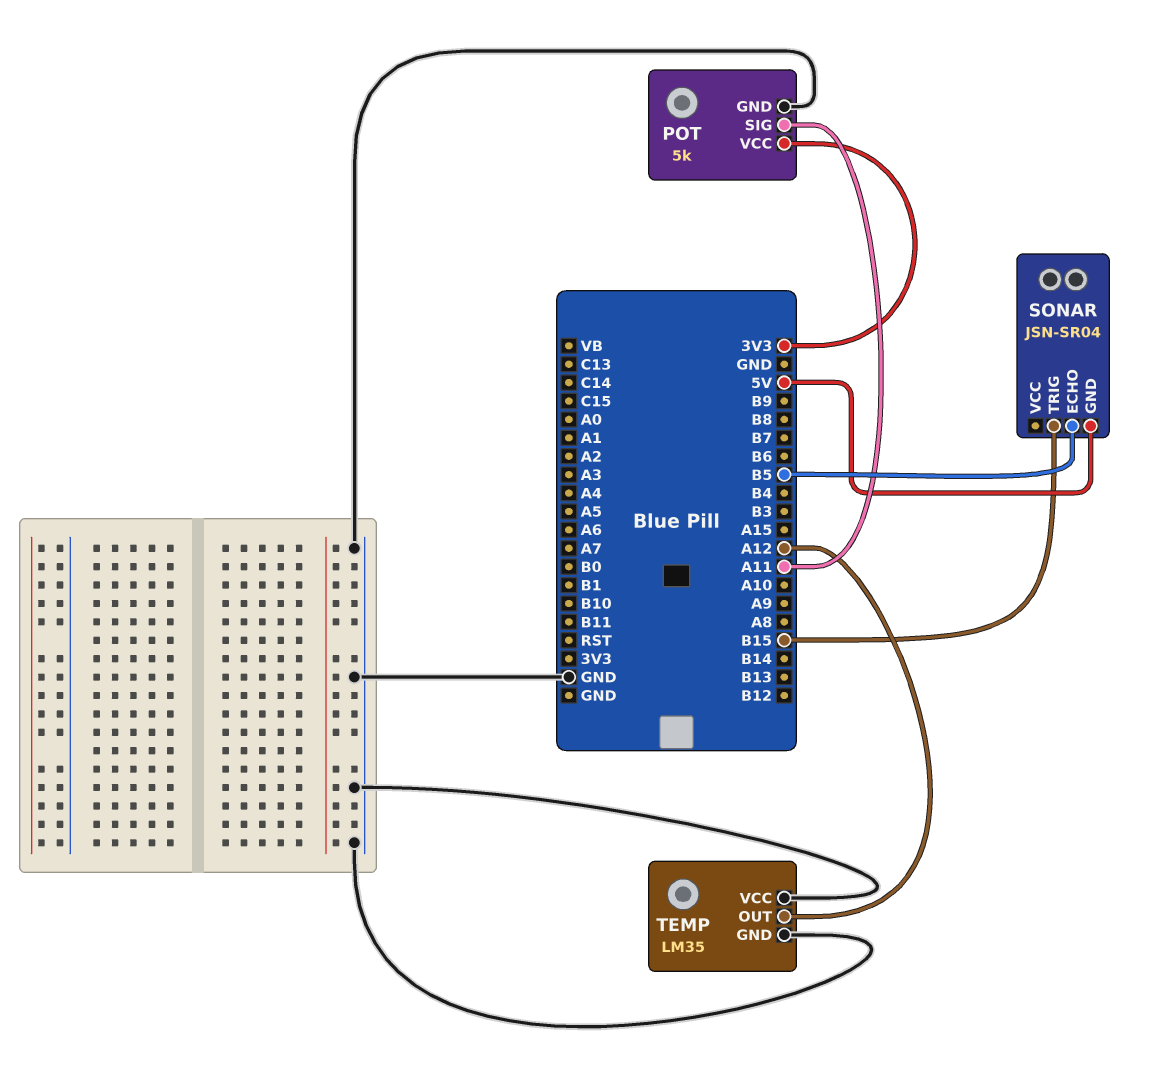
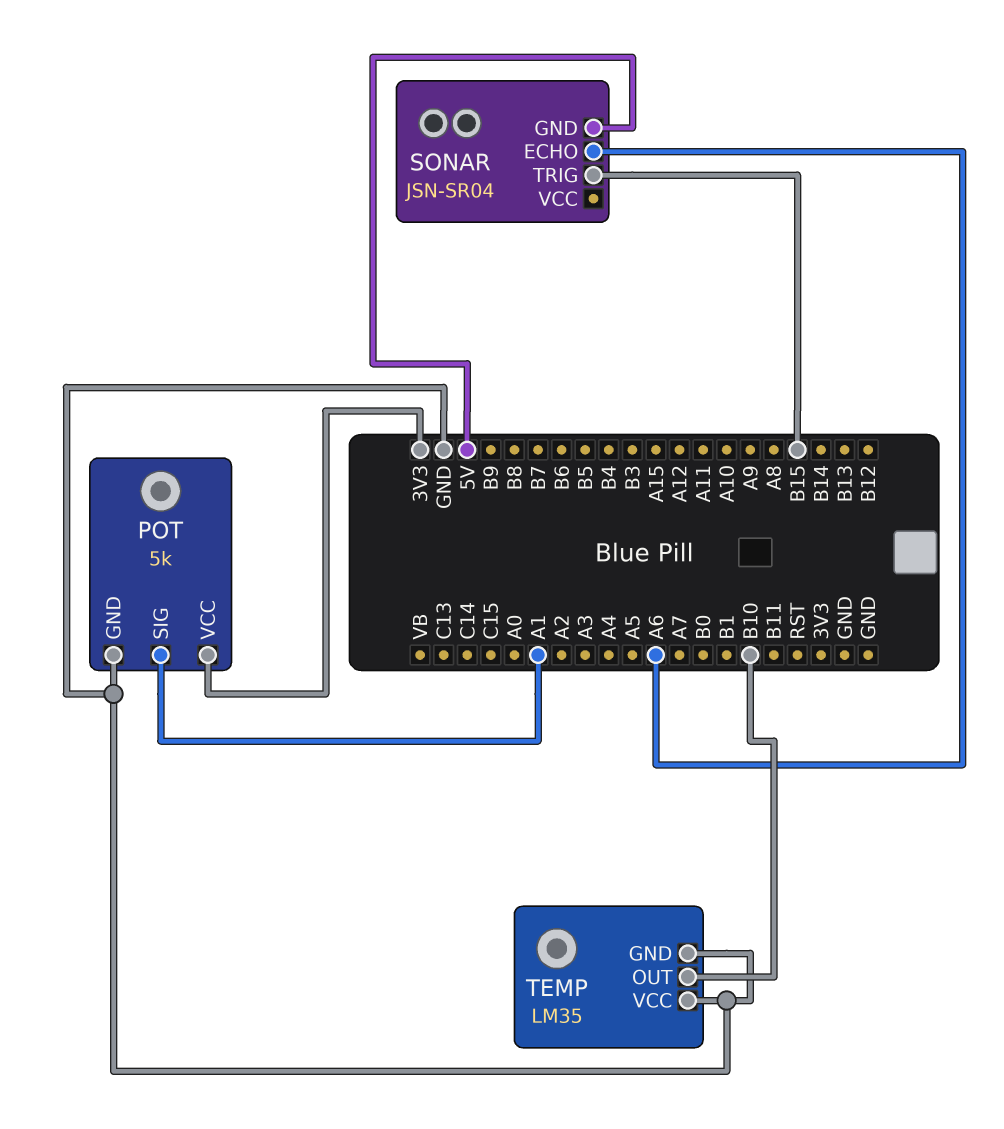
POT pin SIG: A11 -> A1
SONAR pin ECHO: B5 -> A6
TEMP pin OUT: A12 -> B10

